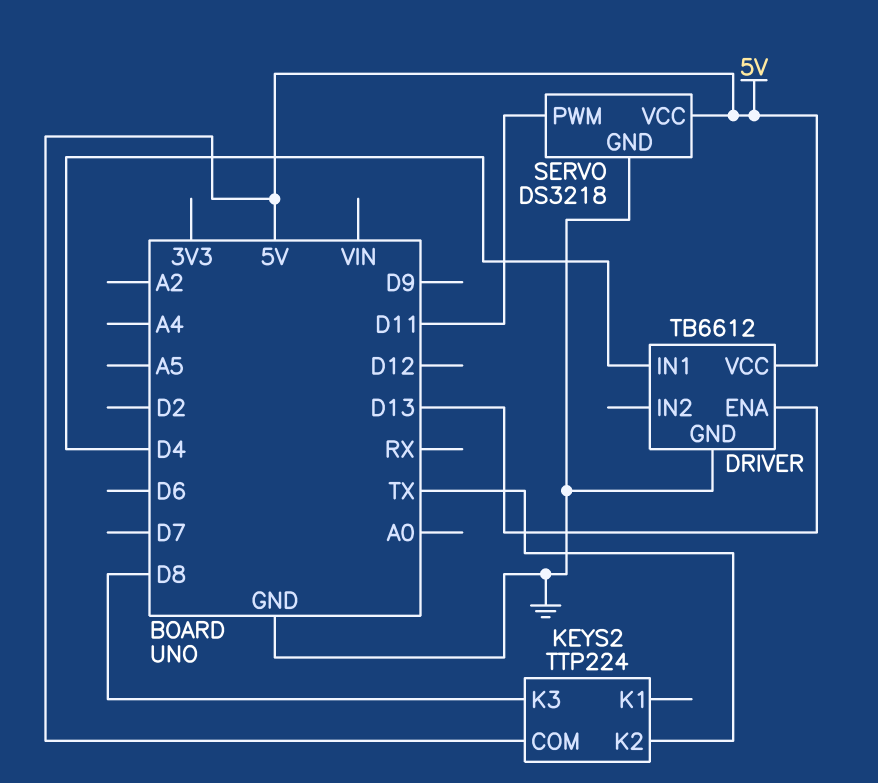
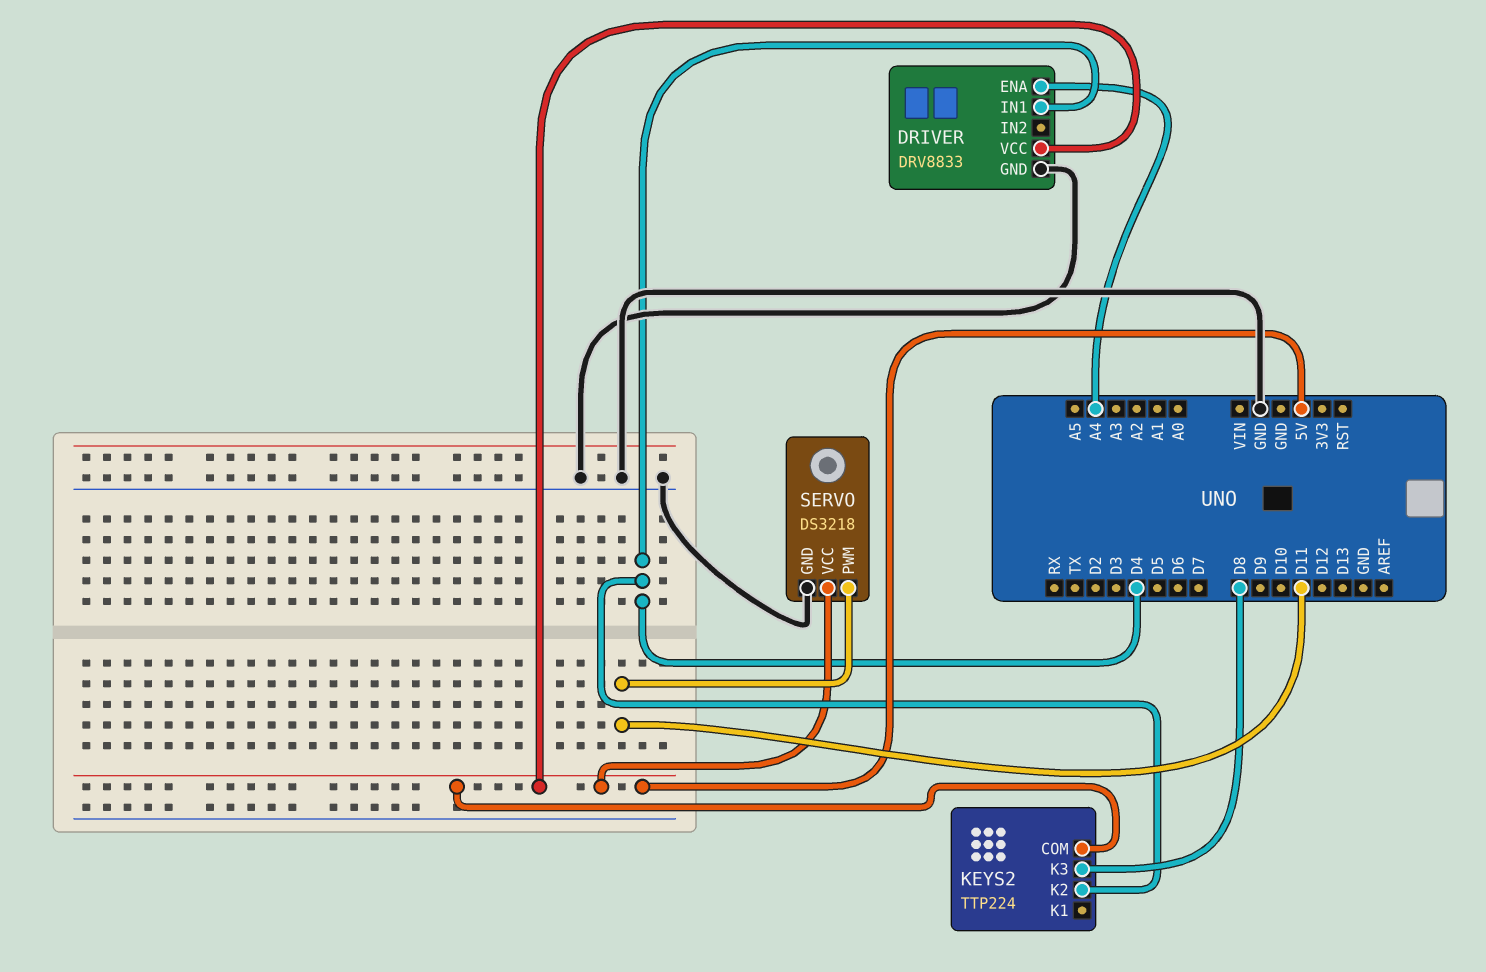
DRIVER: TB6612 -> DRV8833
DRIVER pin ENA: D13 -> A4
KEYS2 pin K2: TX -> D4

